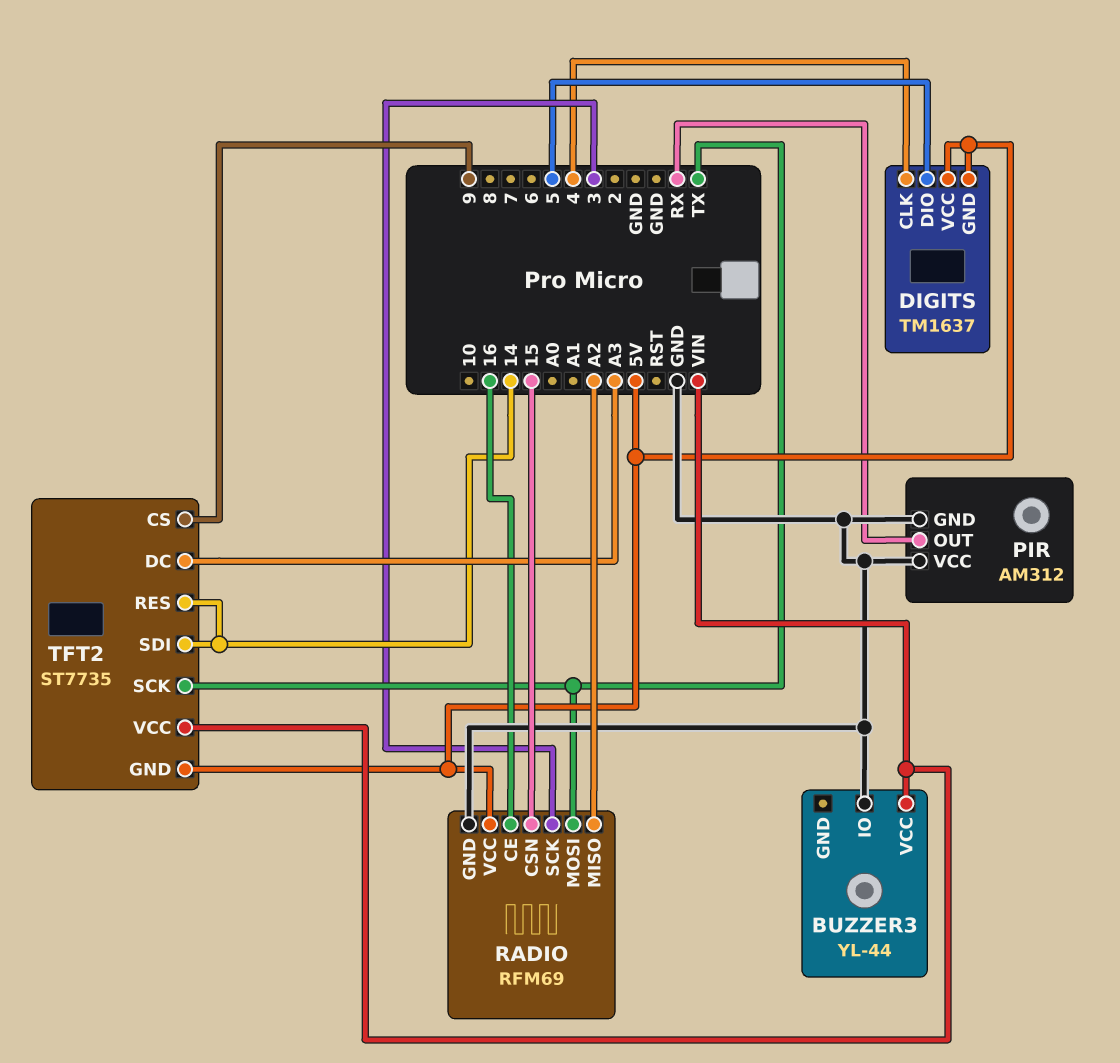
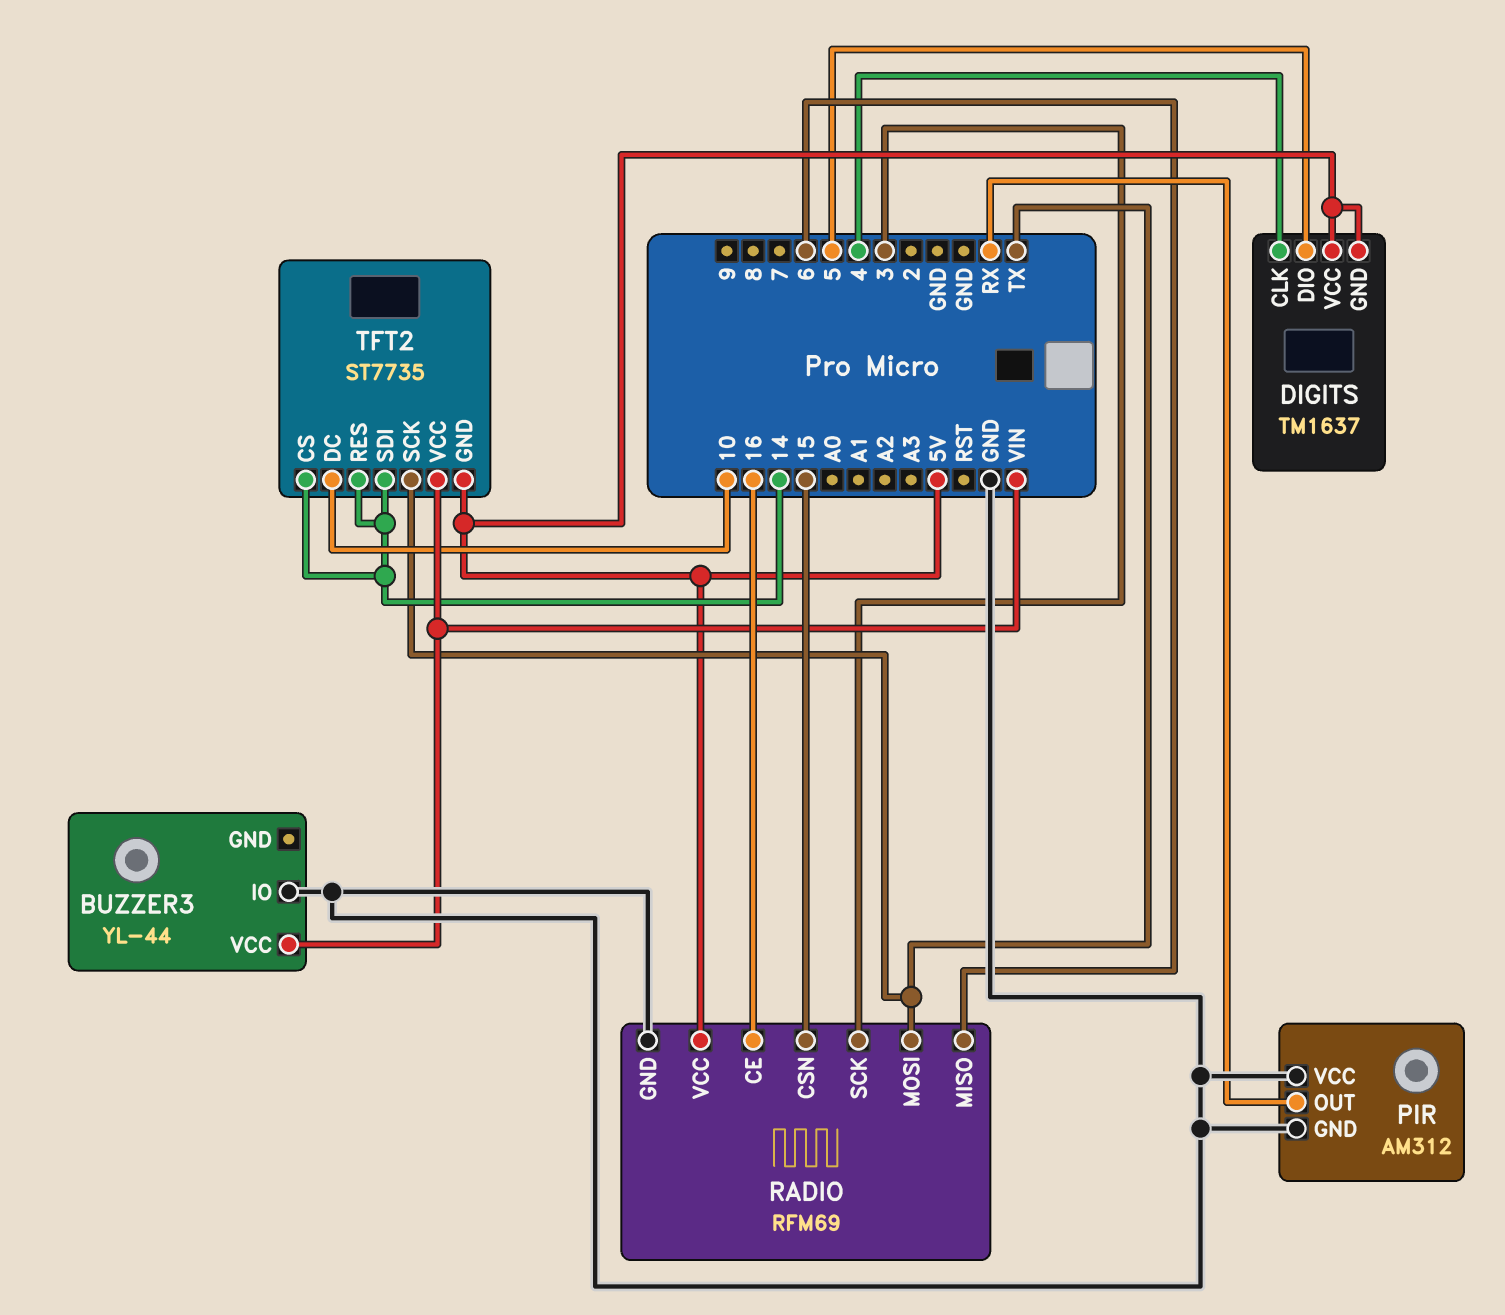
RADIO pin MISO: A2 -> 6
TFT2 pin CS: 9 -> 14
TFT2 pin DC: A3 -> 10

